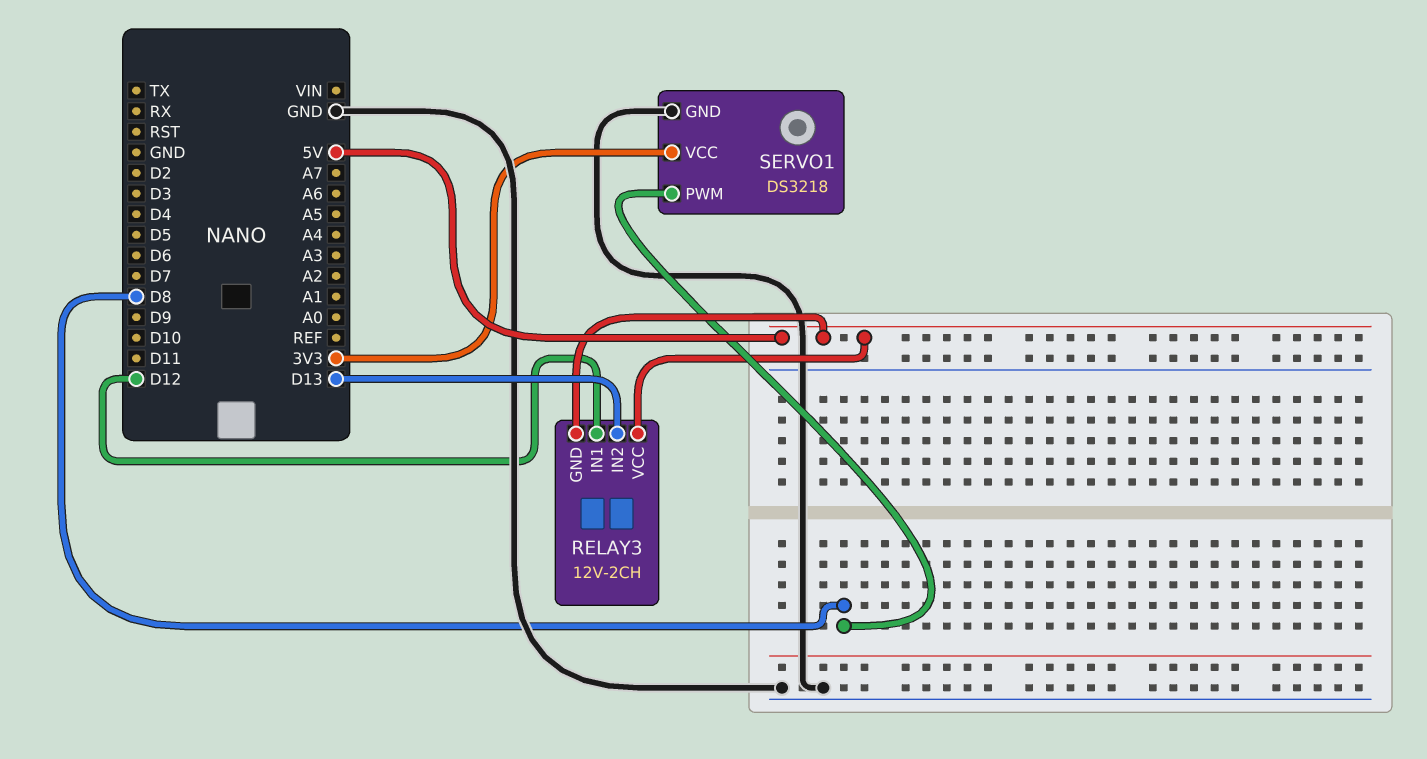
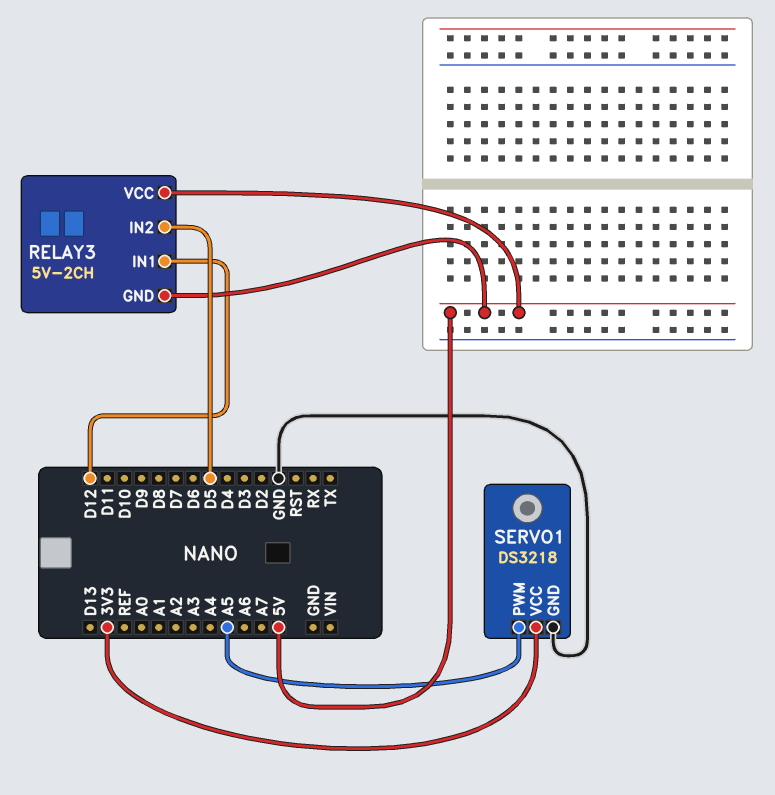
RELAY3: 12V-2CH -> 5V-2CH
RELAY3 pin IN2: D13 -> D5
SERVO1 pin PWM: D8 -> A5

